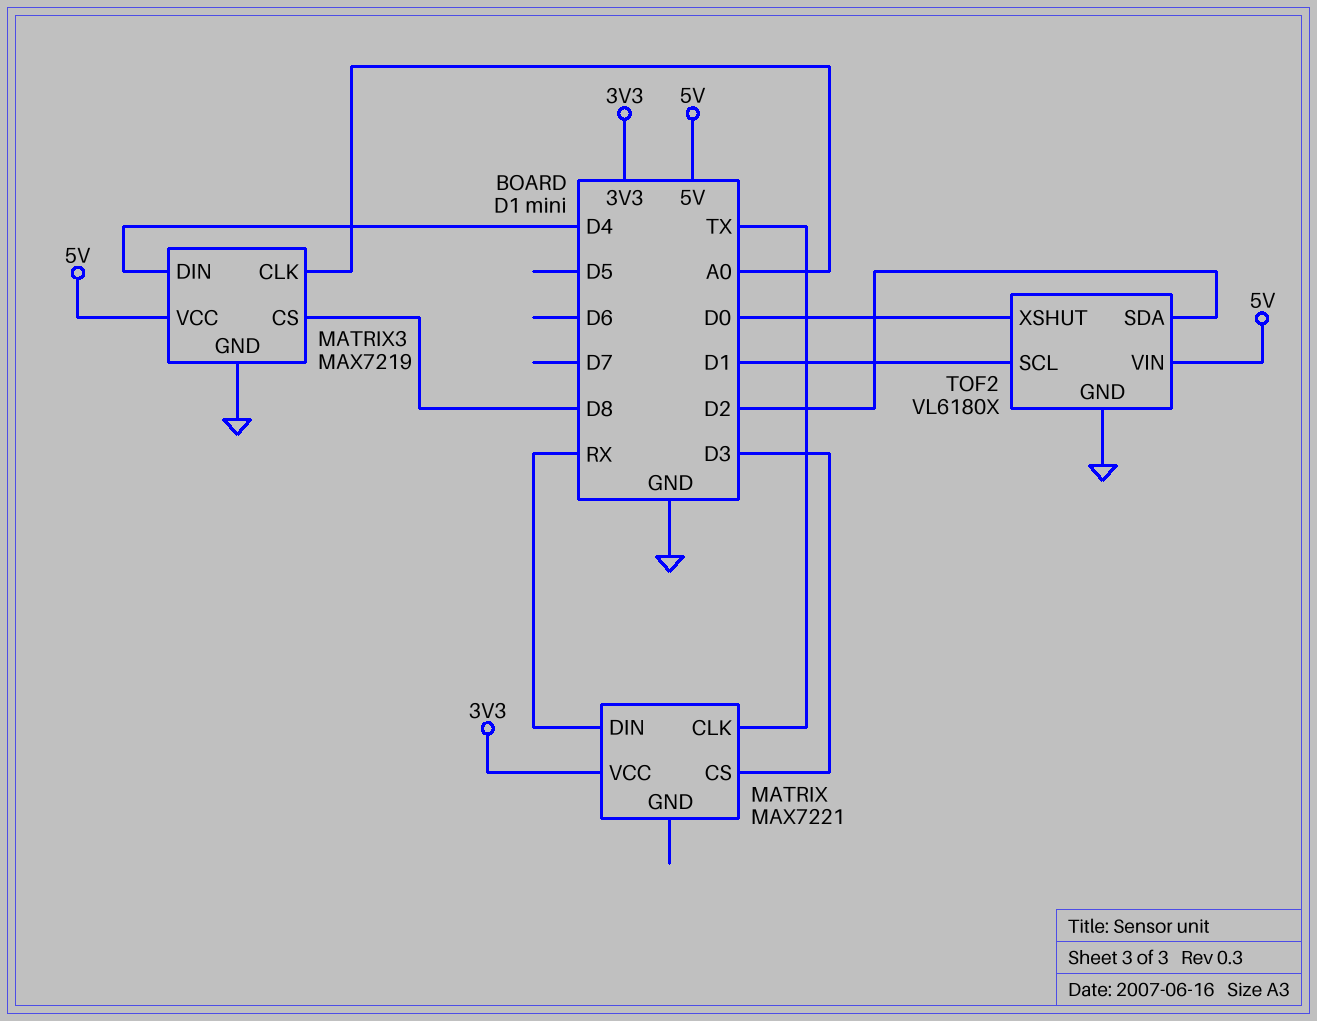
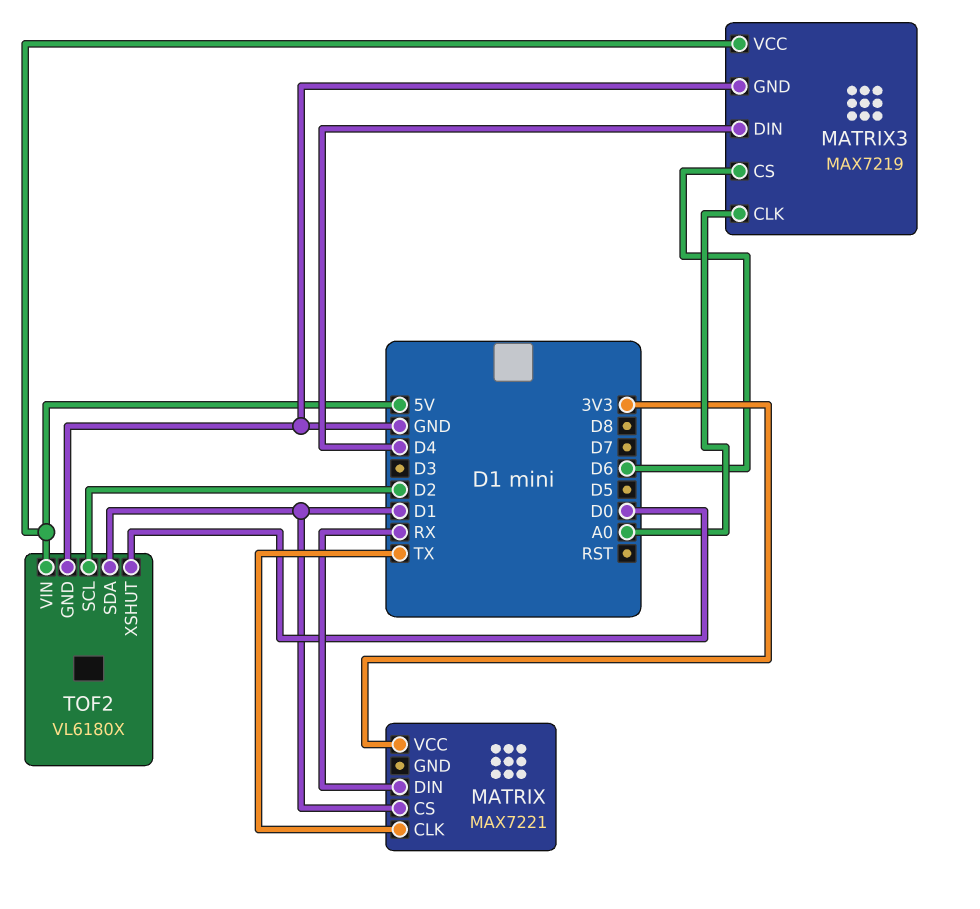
MATRIX pin CS: D3 -> D1
MATRIX3 pin CS: D8 -> D6
TOF2 pin SCL: D1 -> D2
TOF2 pin SDA: D2 -> D1

